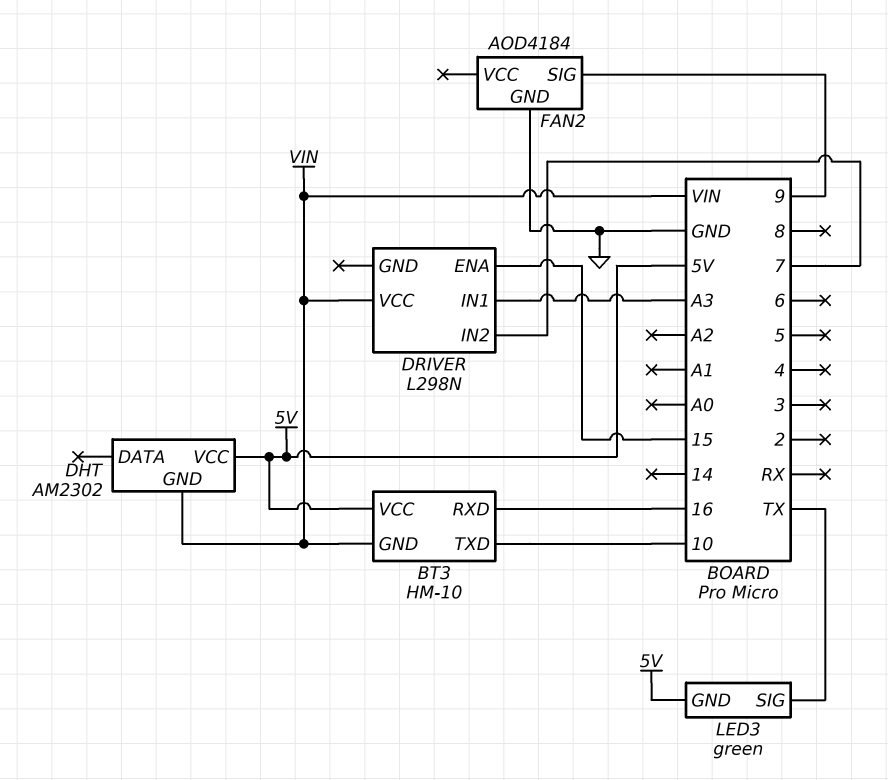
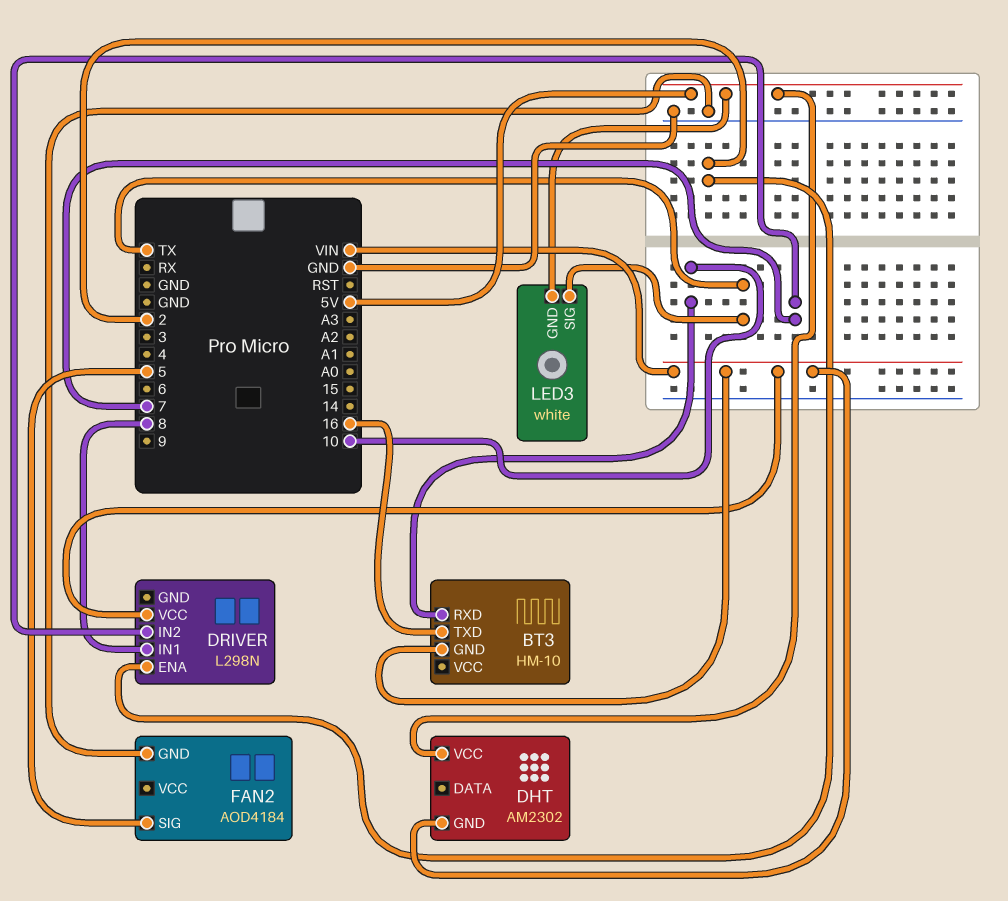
BT3 pin RXD: 16 -> 10
BT3 pin TXD: 10 -> 16
BT3 pin VCC: 5V -> none
DRIVER pin ENA: 15 -> 2
DRIVER pin IN1: A3 -> 8
FAN2 pin SIG: 9 -> 5
LED3: green -> white

